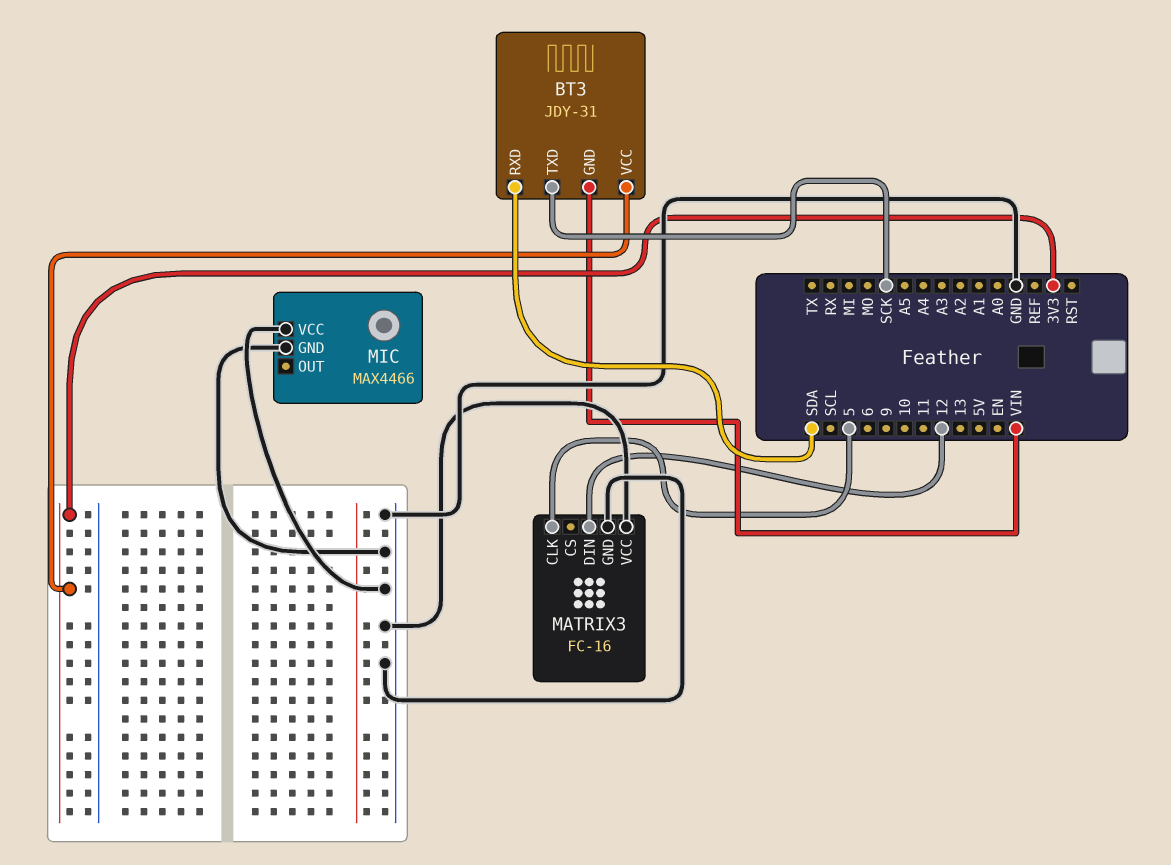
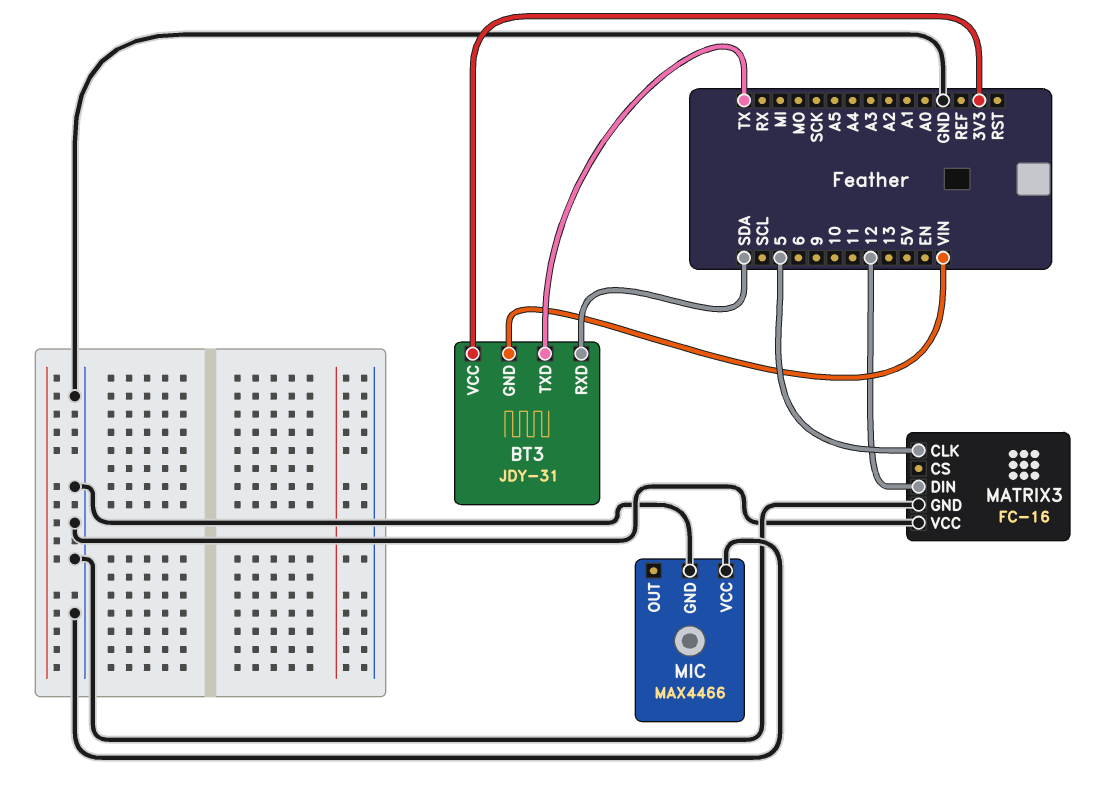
BT3 pin TXD: SCK -> TX

